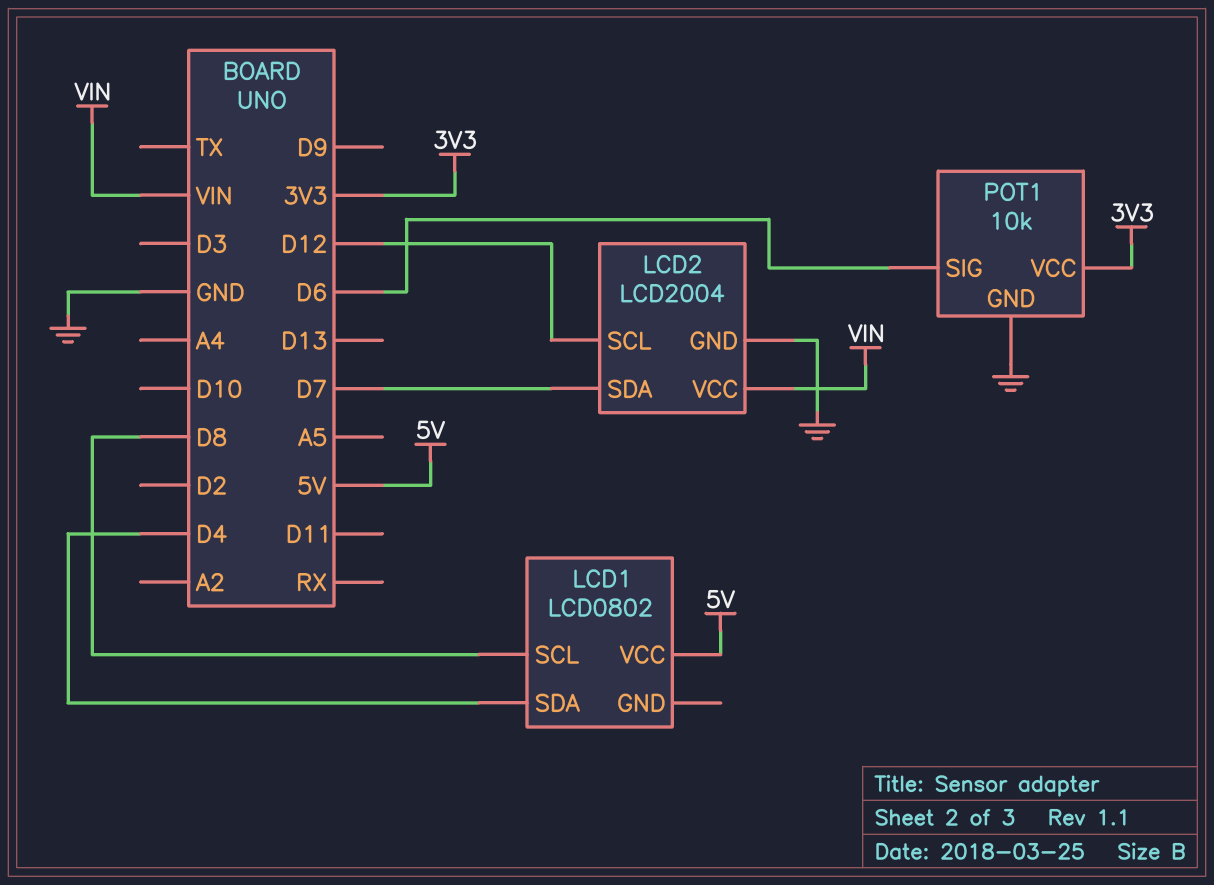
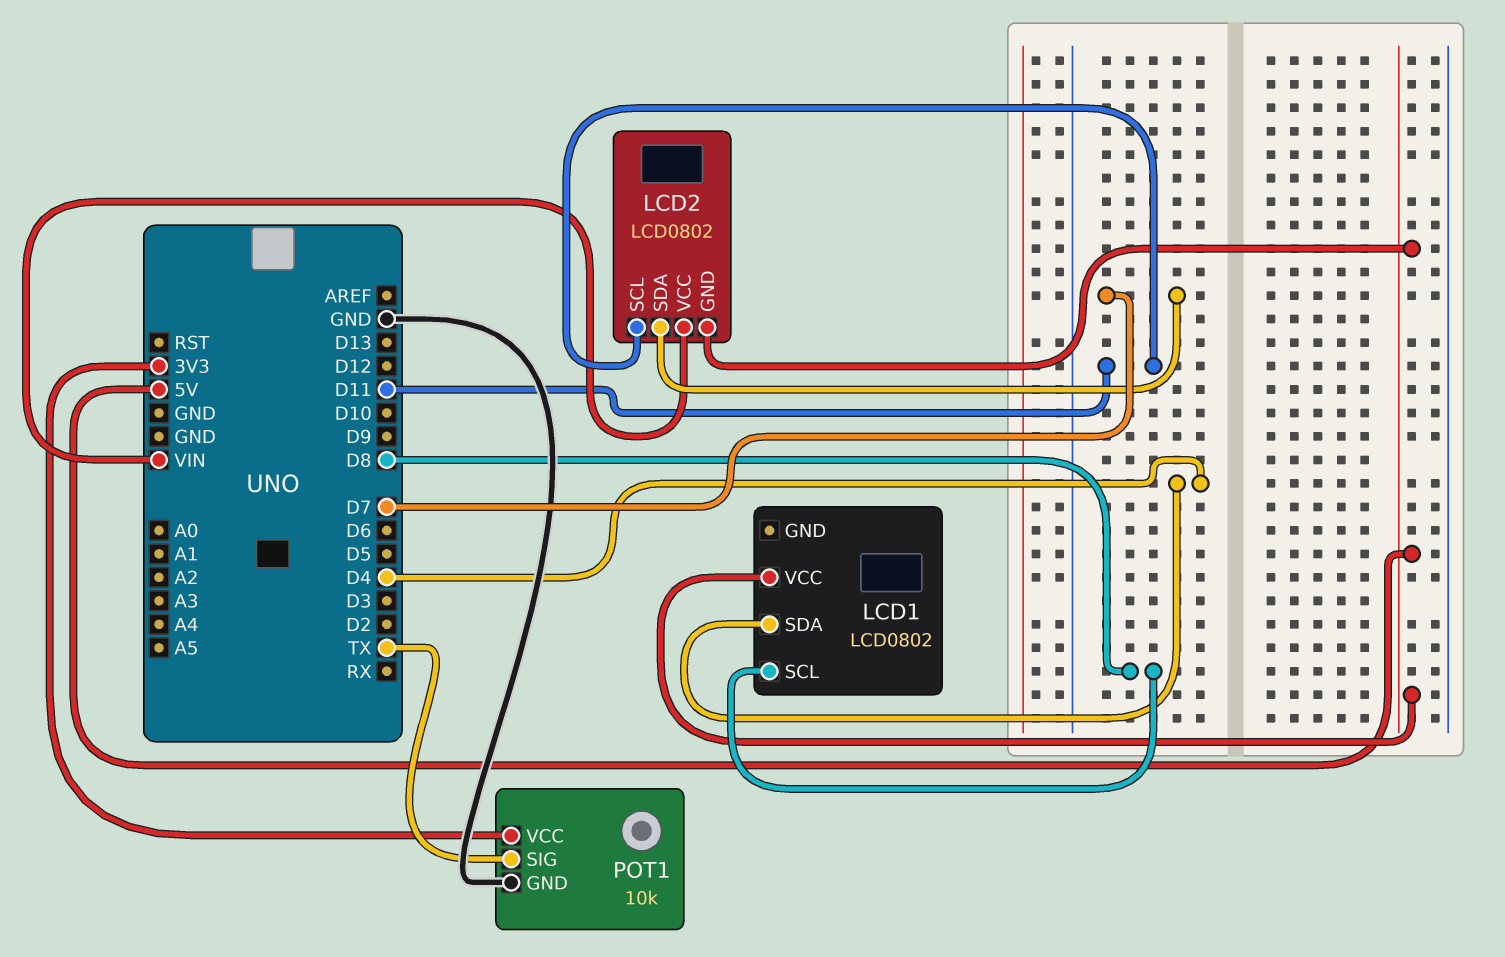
LCD2: LCD2004 -> LCD0802
LCD2 pin GND: GND -> 5V
LCD2 pin SCL: D12 -> D11
POT1 pin SIG: D6 -> TX

